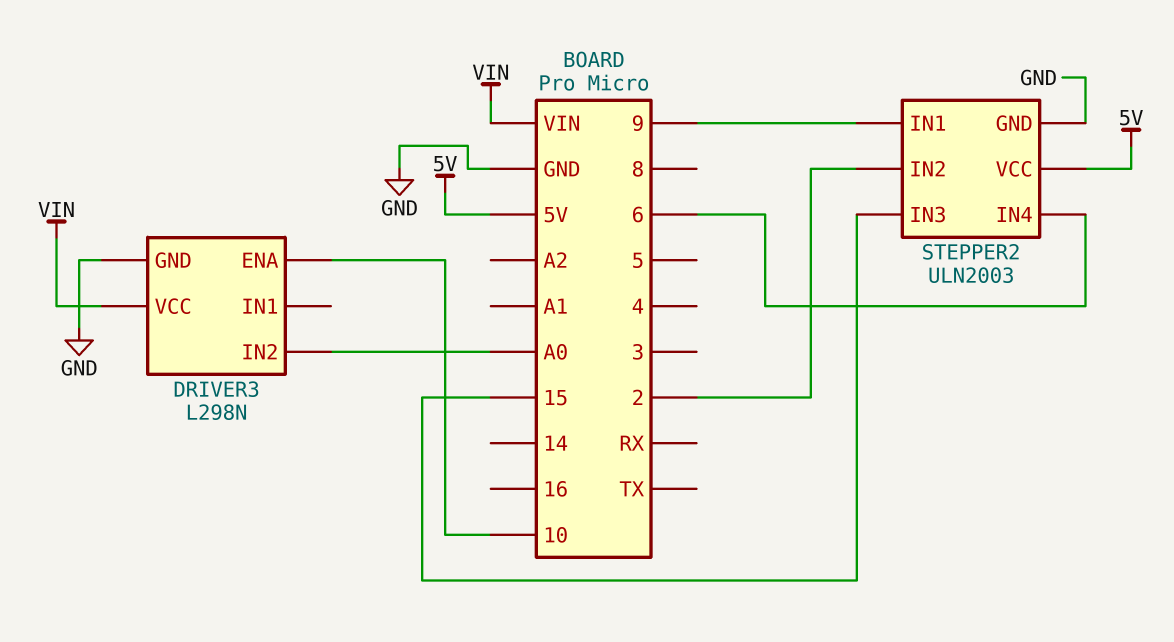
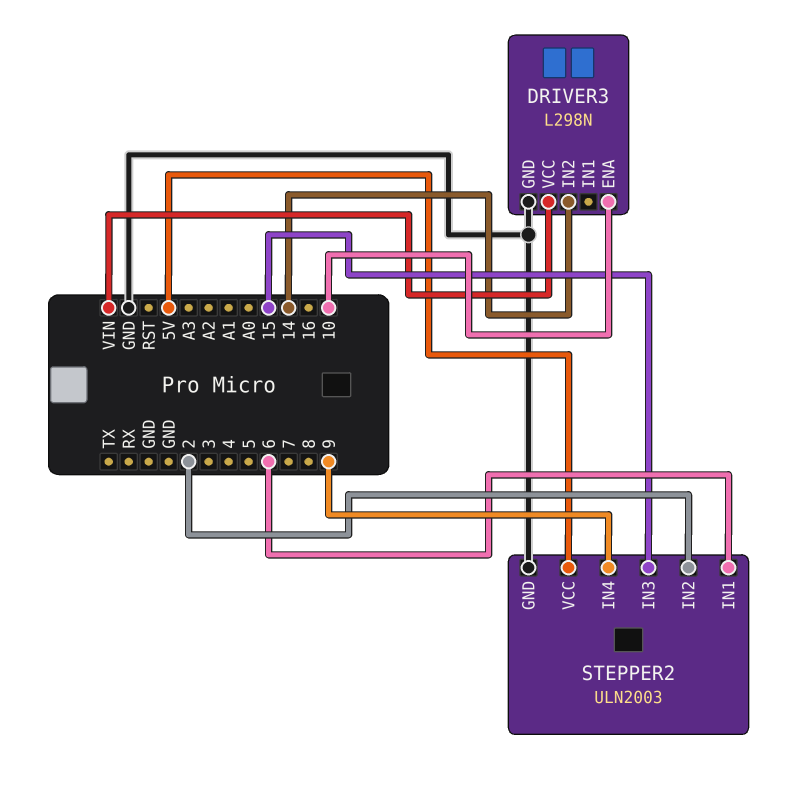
DRIVER3 pin IN2: A0 -> 14
STEPPER2 pin IN1: 9 -> 6
STEPPER2 pin IN4: 6 -> 9

